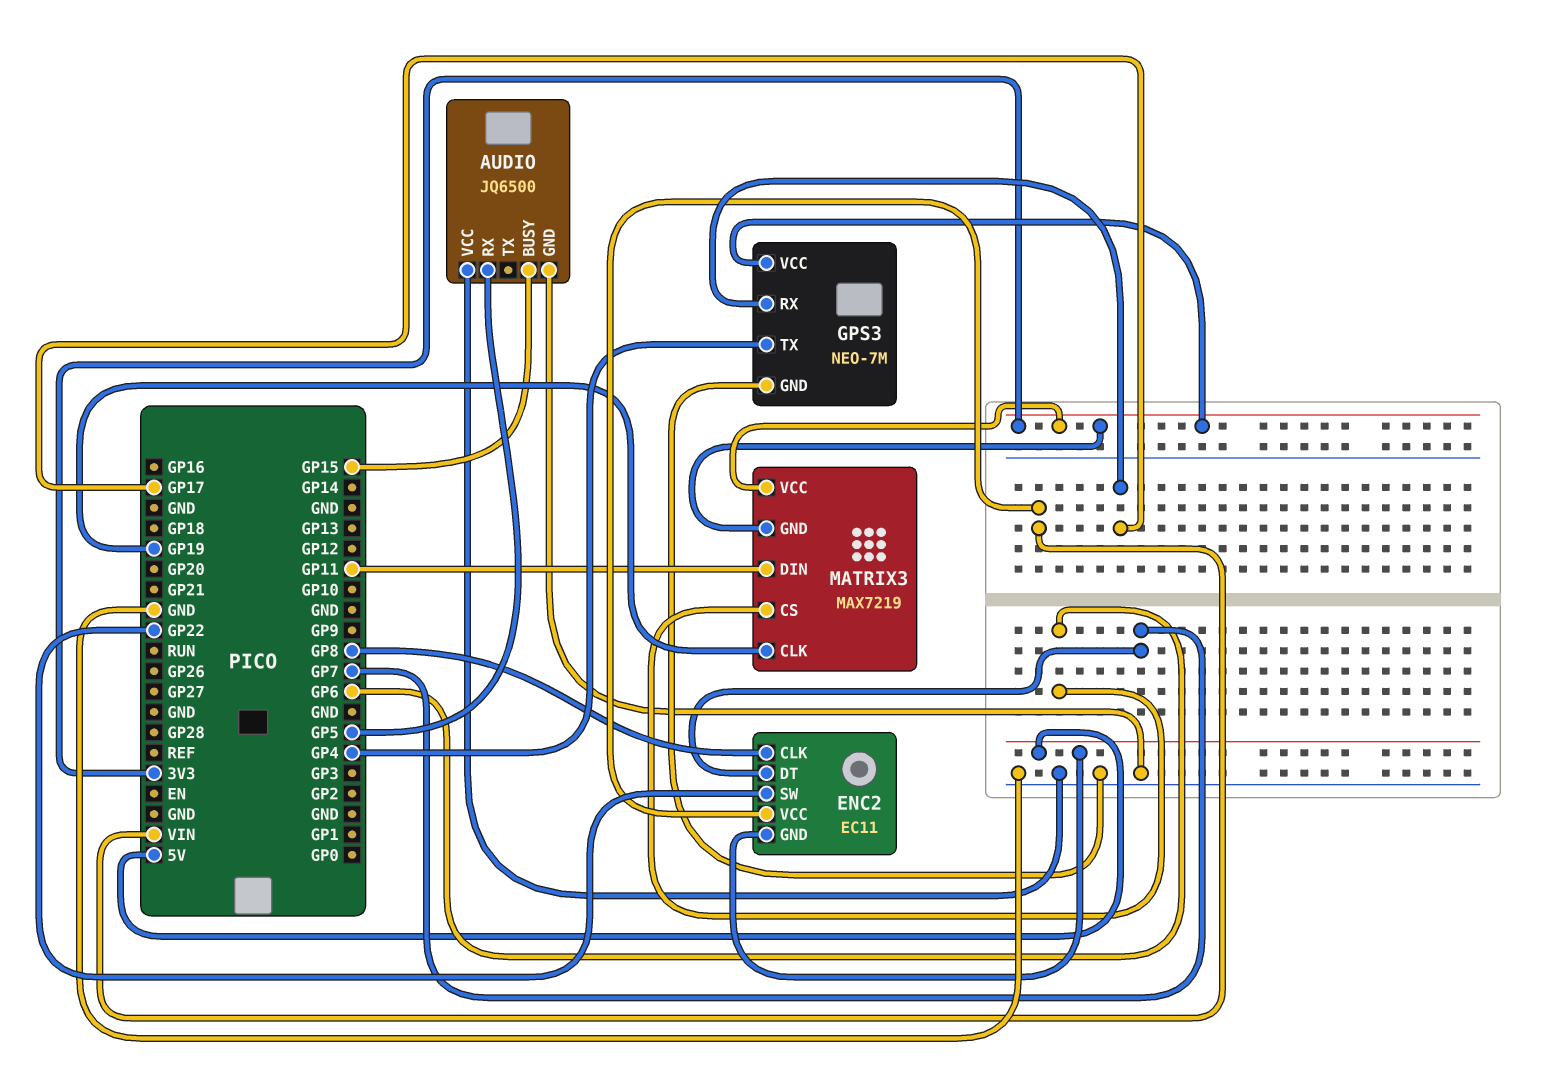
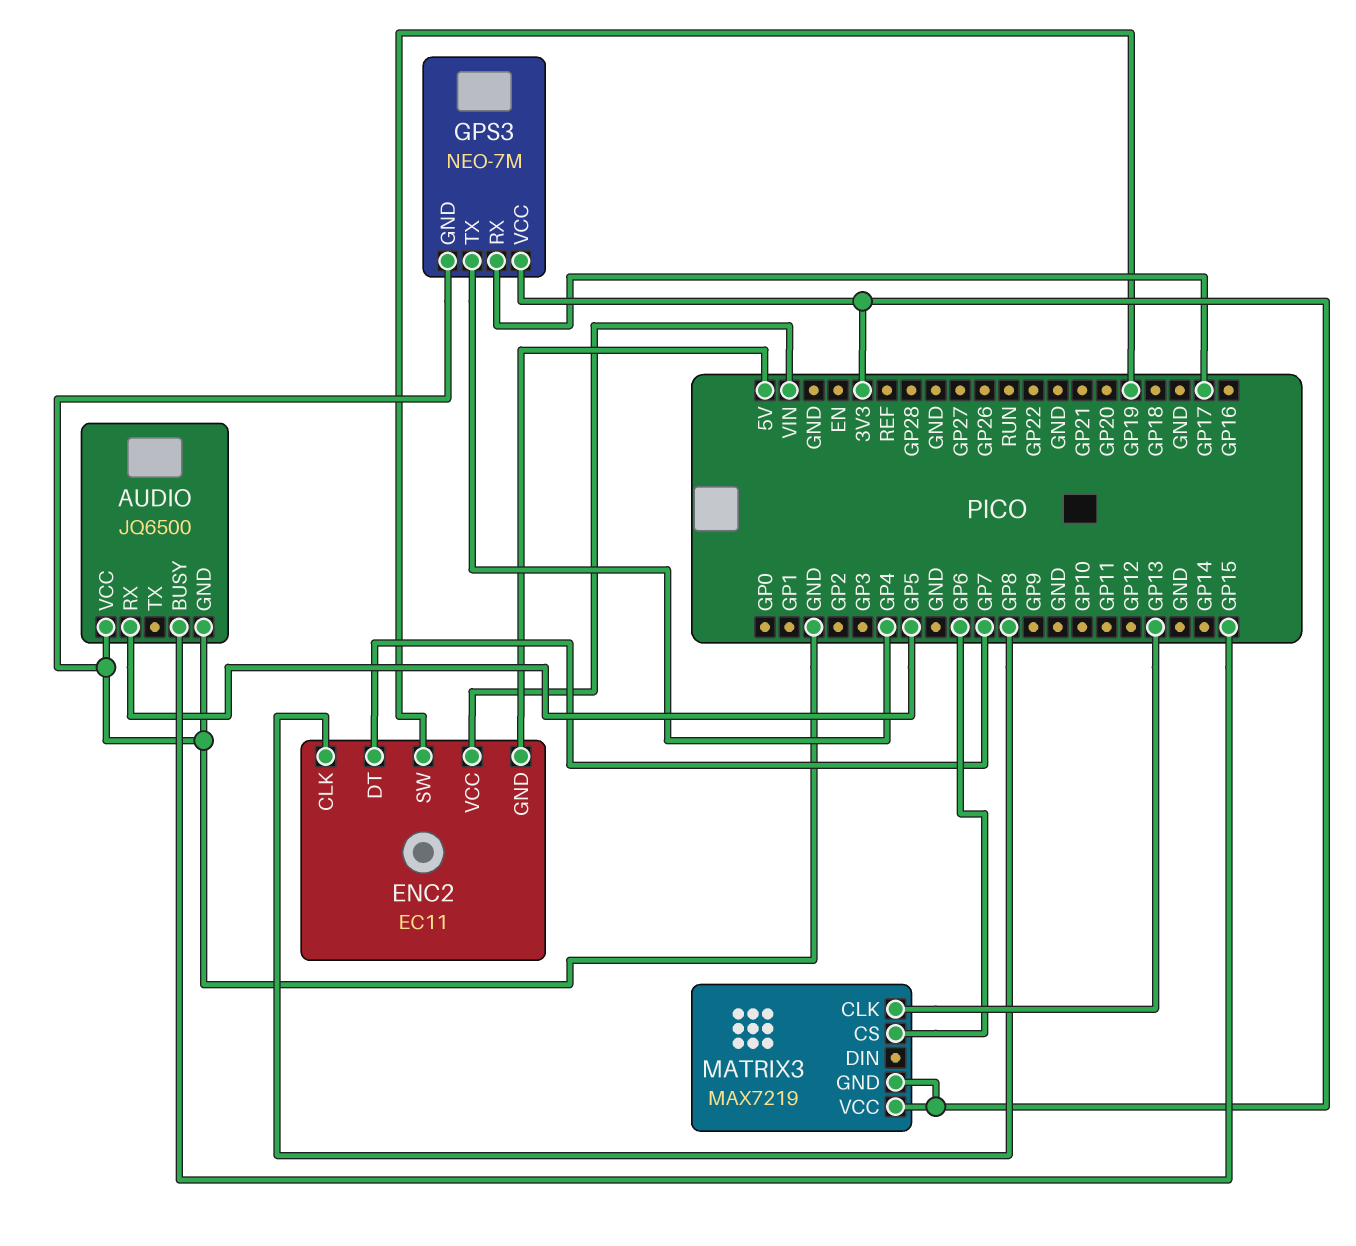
ENC2 pin SW: GP22 -> GP19
MATRIX3 pin CLK: GP19 -> GP13
MATRIX3 pin DIN: GP11 -> none

